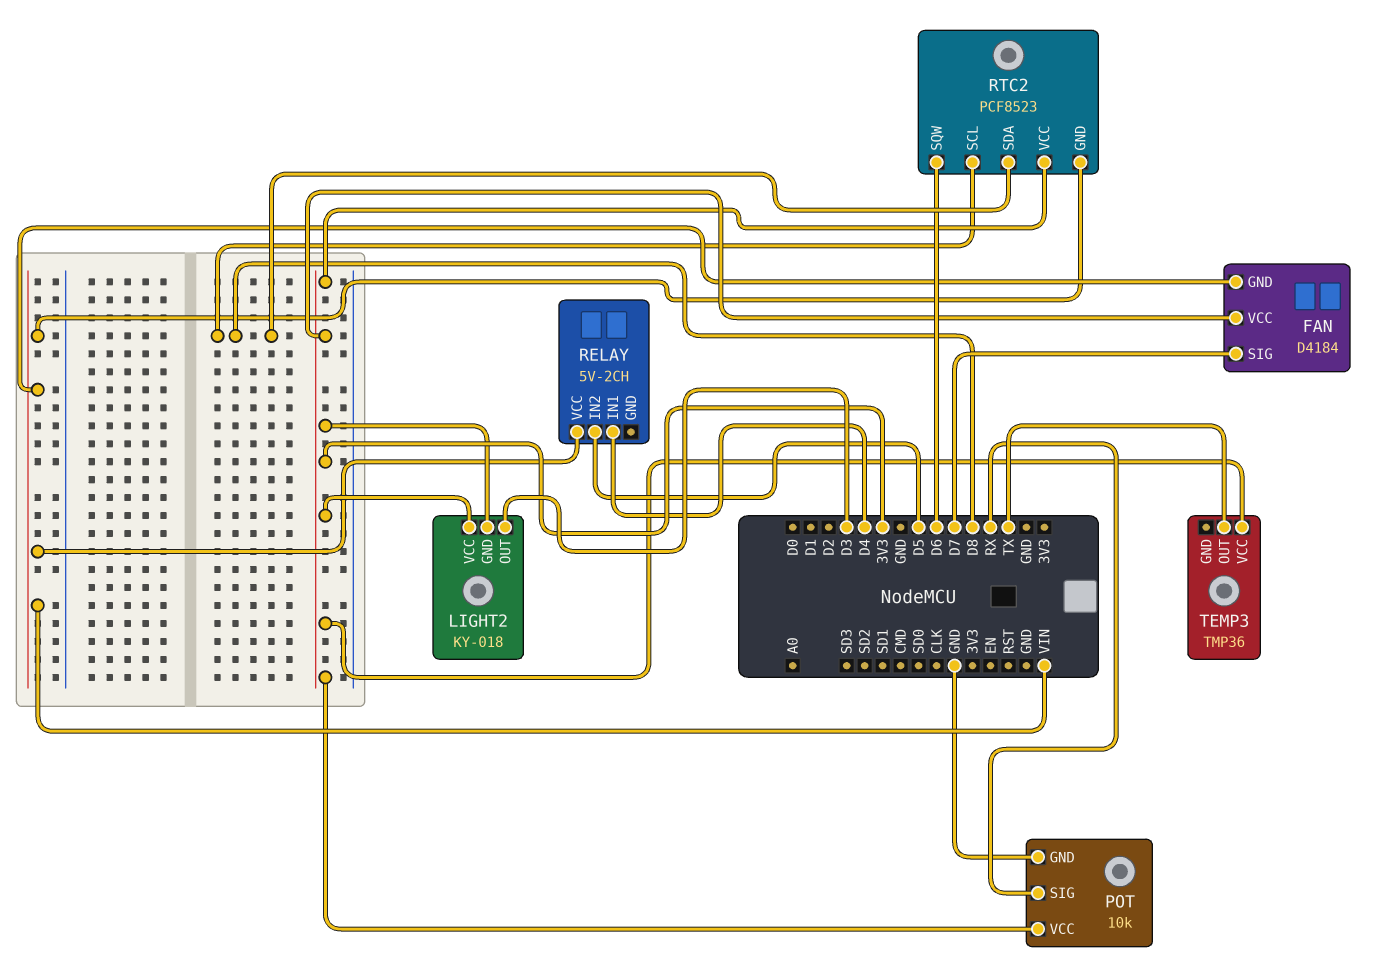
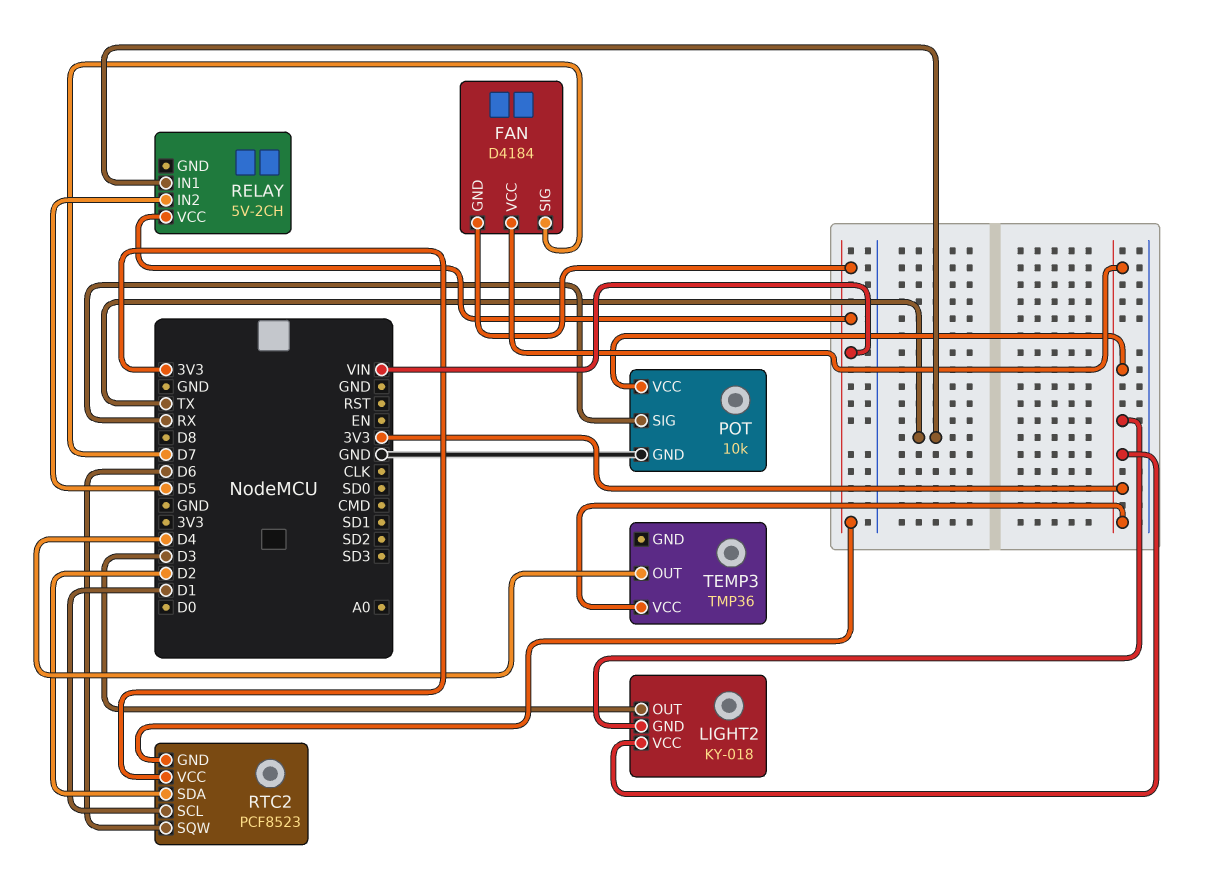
RELAY pin IN1: D4 -> TX
RTC2 pin SCL: D8 -> D1
RTC2 pin SDA: D8 -> D2
TEMP3 pin OUT: TX -> D4

